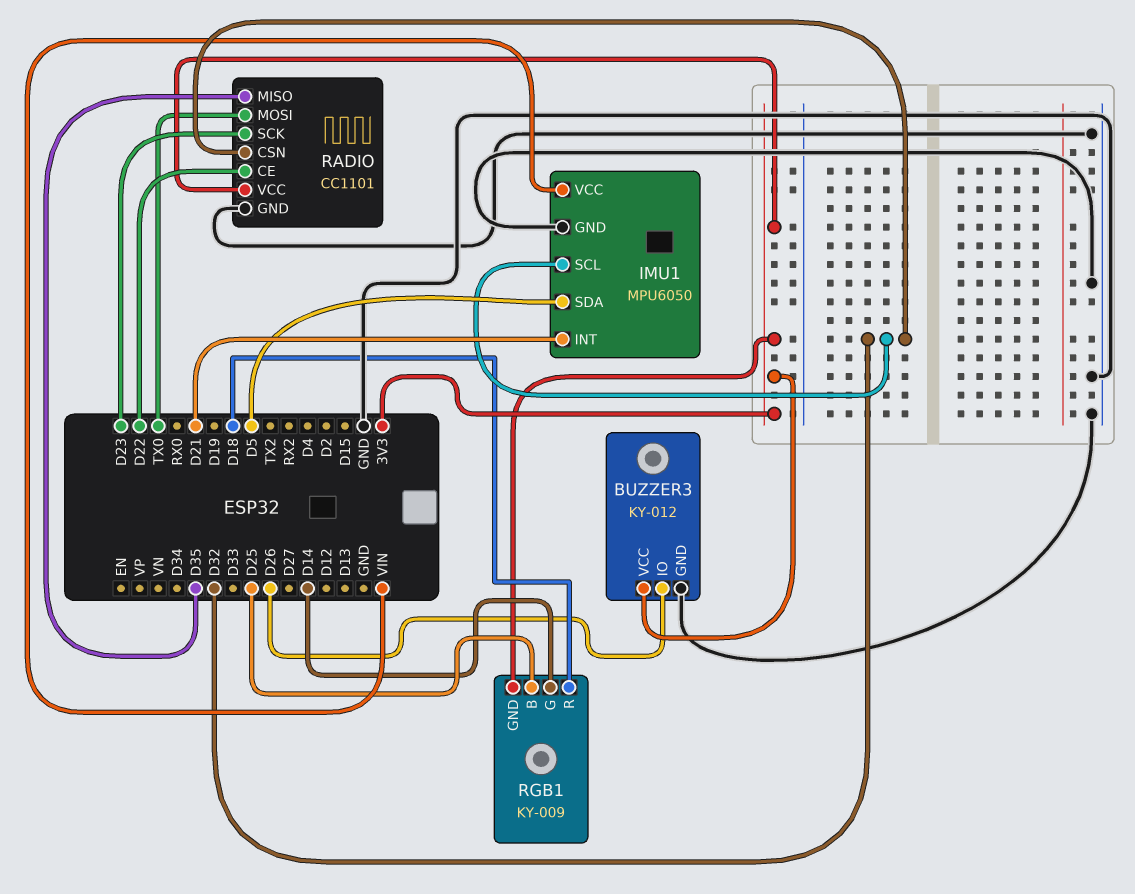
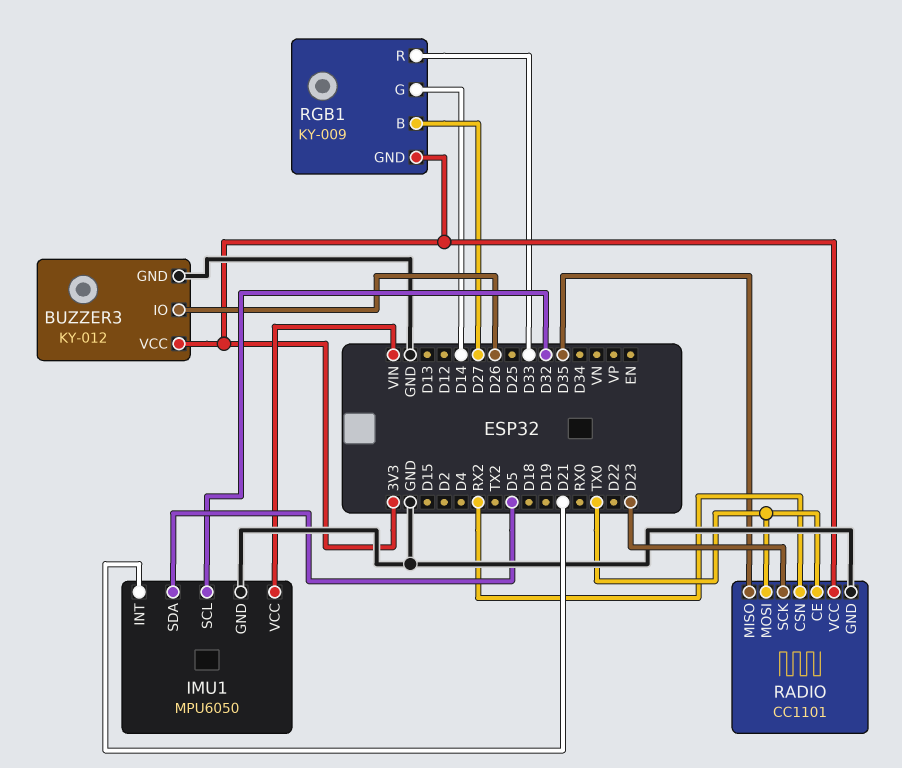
RADIO pin CE: D22 -> TX0
RADIO pin CSN: D32 -> RX2
RGB1 pin B: D25 -> D27
RGB1 pin R: D18 -> D33

